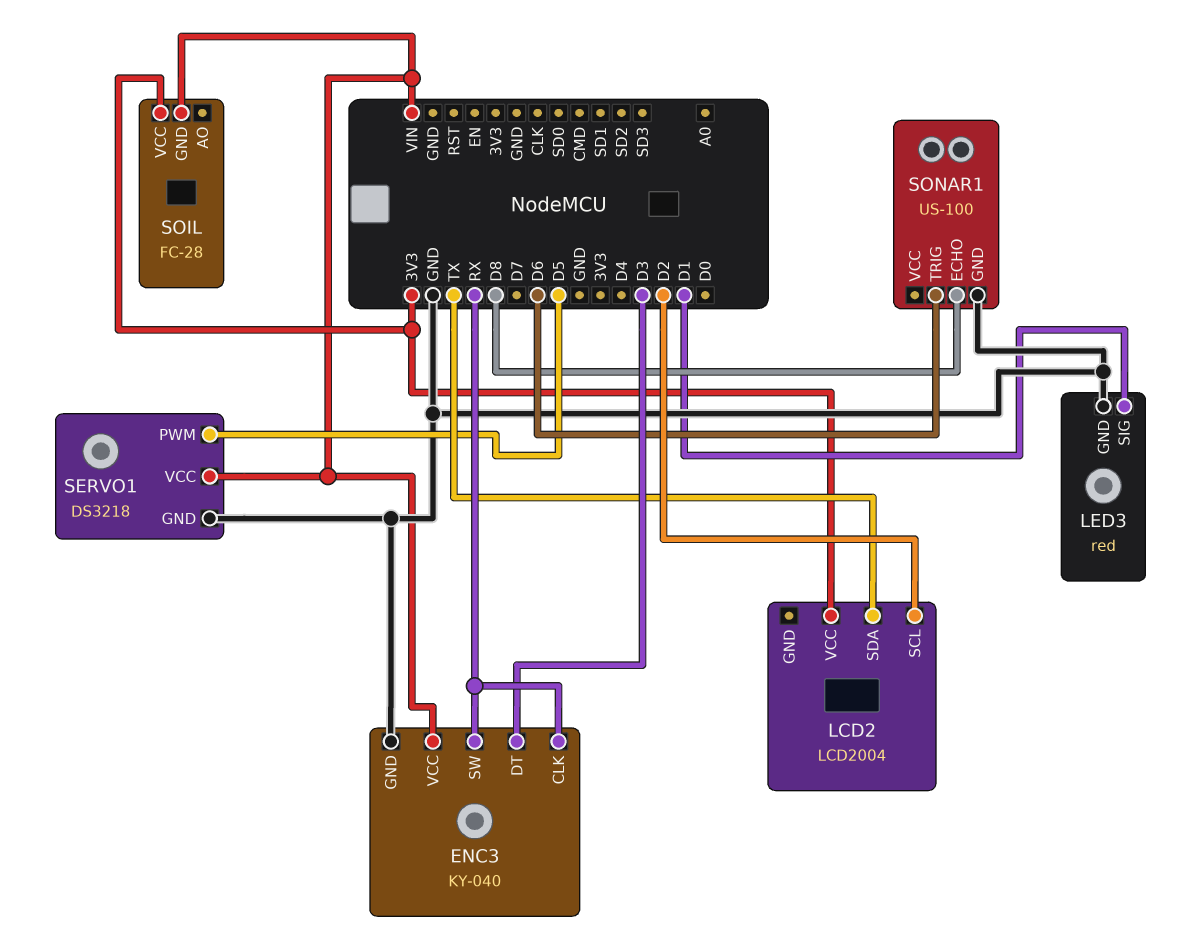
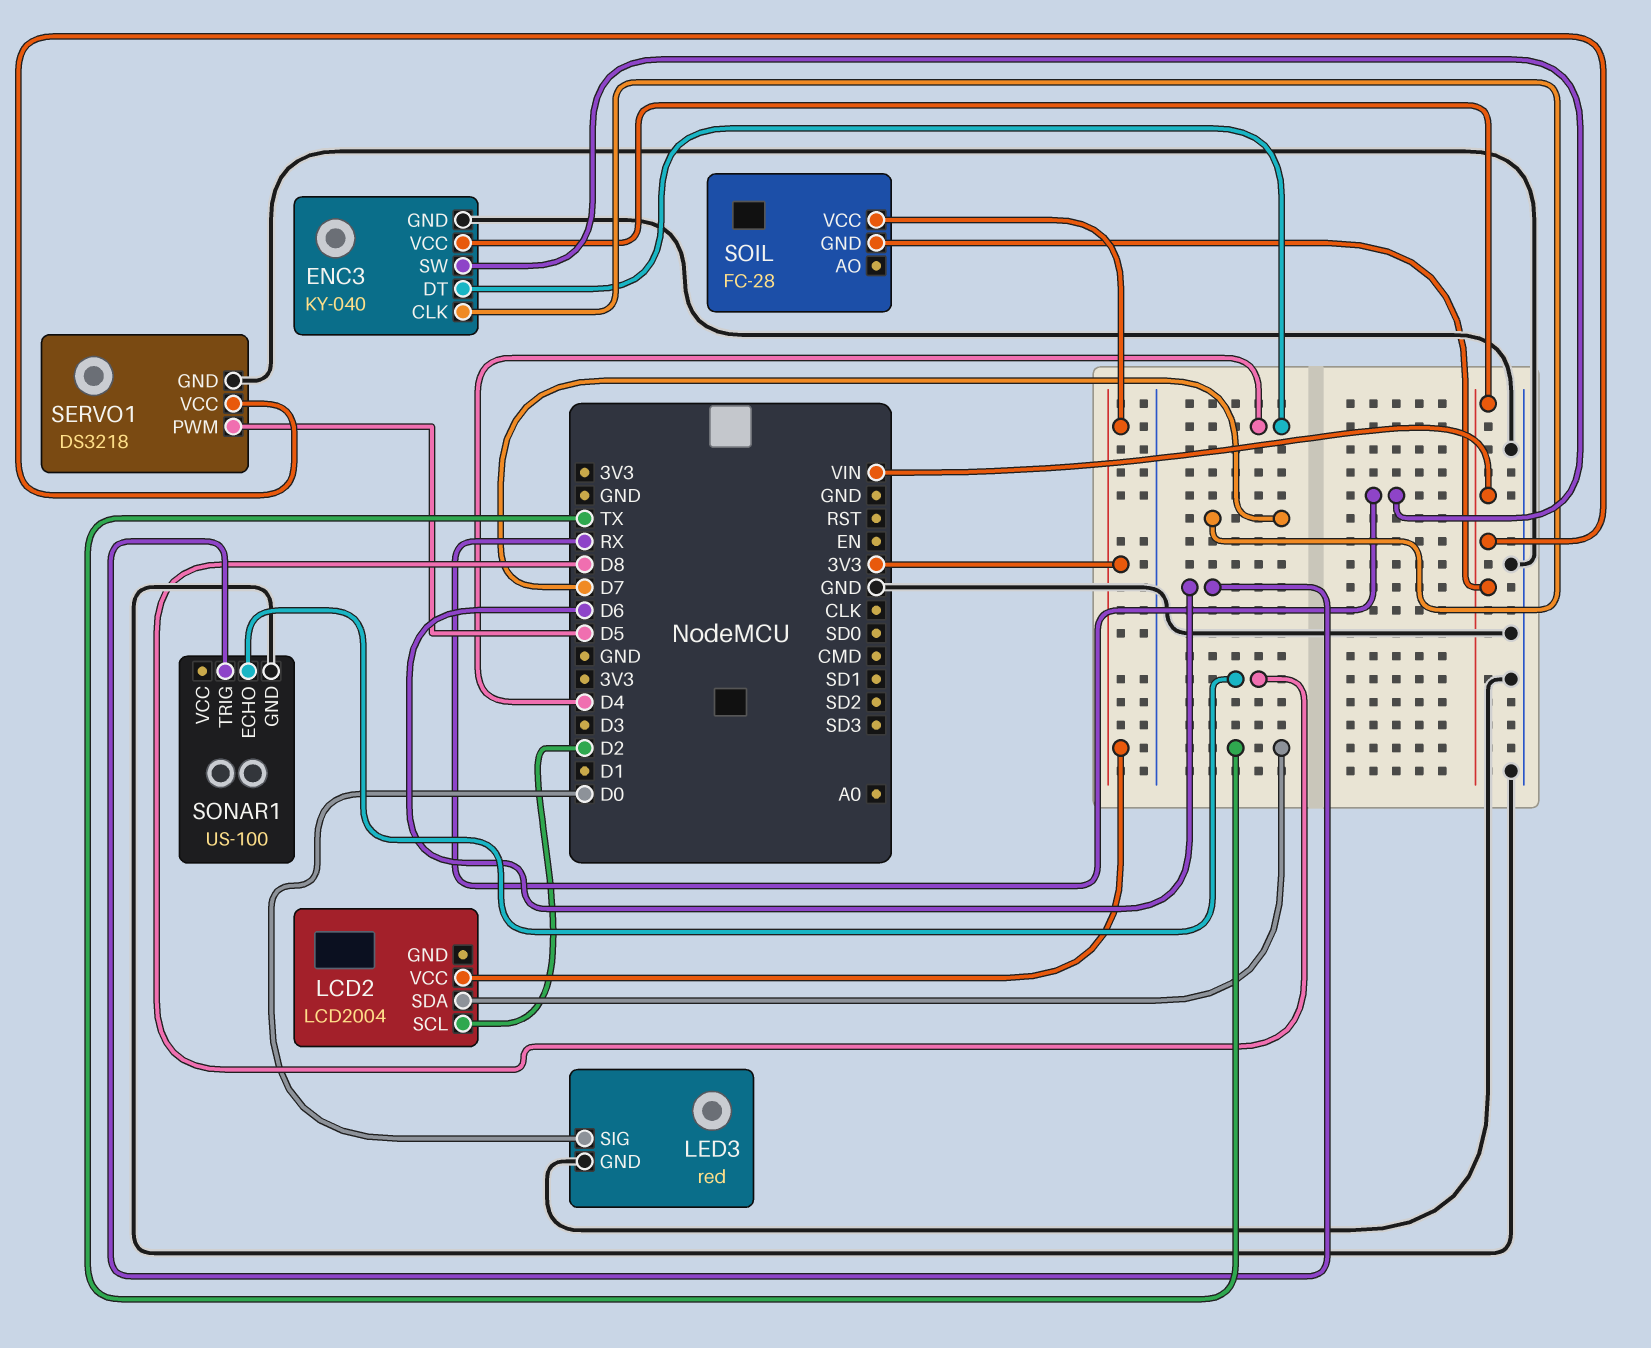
ENC3 pin CLK: RX -> D7
ENC3 pin DT: D3 -> D4
LED3 pin SIG: D1 -> D0

